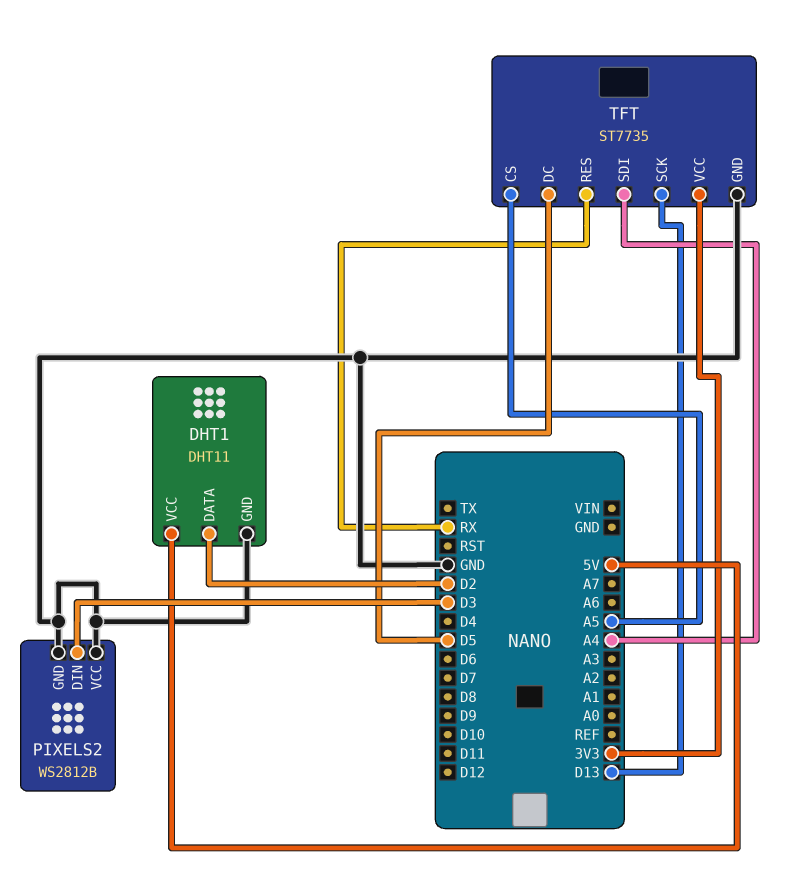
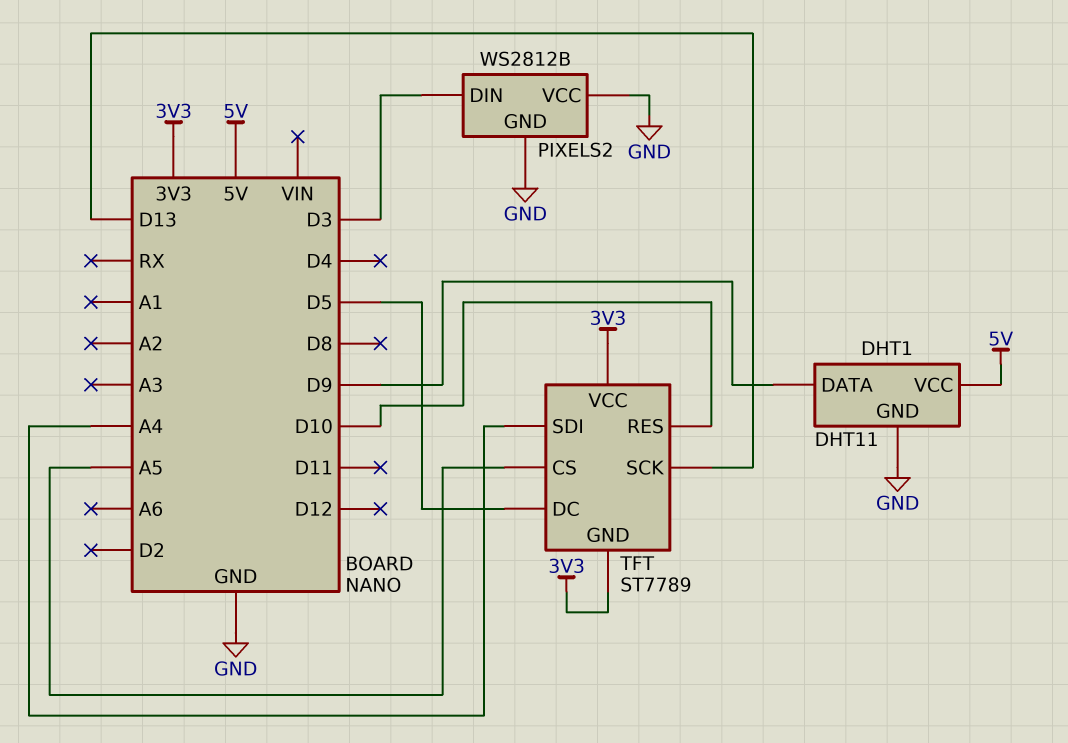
DHT1 pin DATA: D2 -> D9
TFT: ST7735 -> ST7789
TFT pin GND: GND -> 3V3
TFT pin RES: RX -> D10

